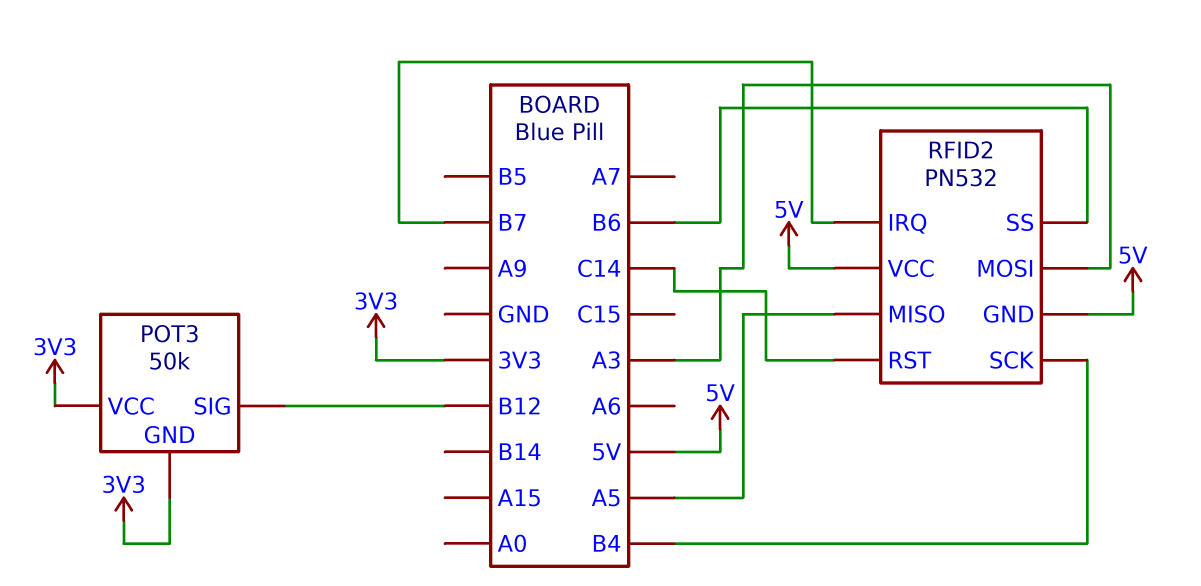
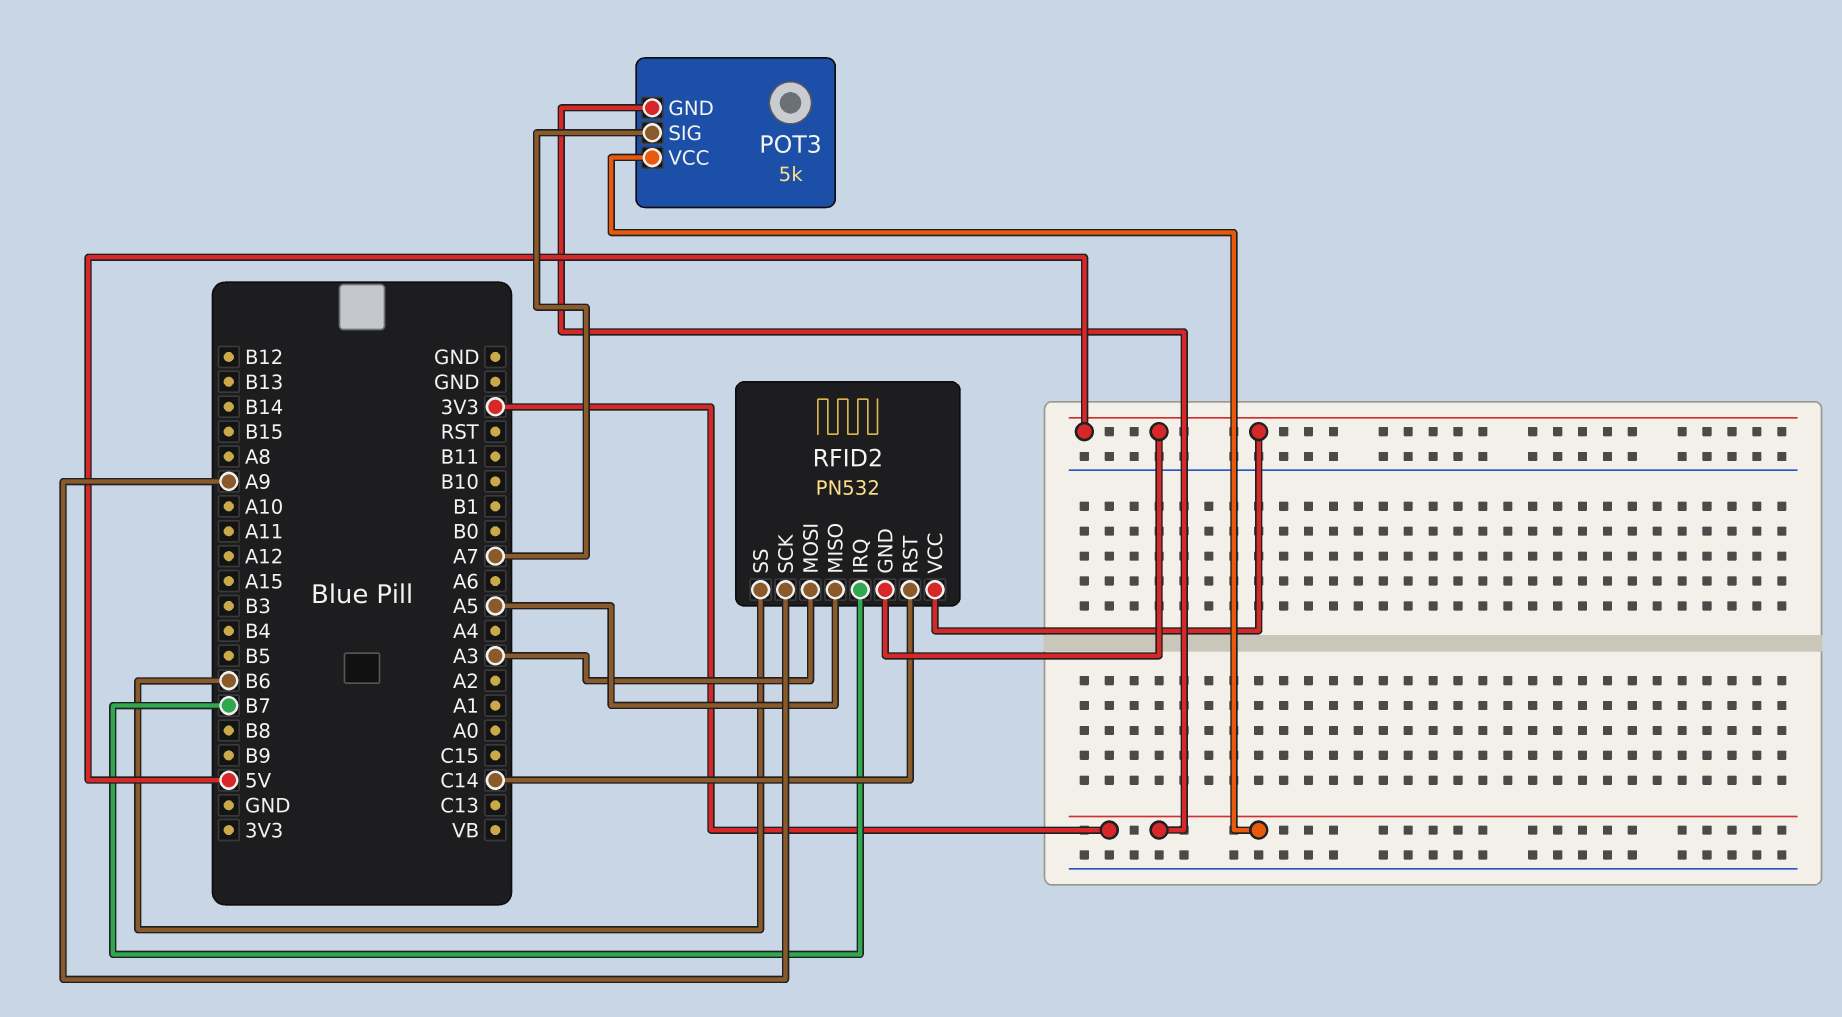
POT3: 50k -> 5k
POT3 pin SIG: B12 -> A7
RFID2 pin SCK: B4 -> A9

